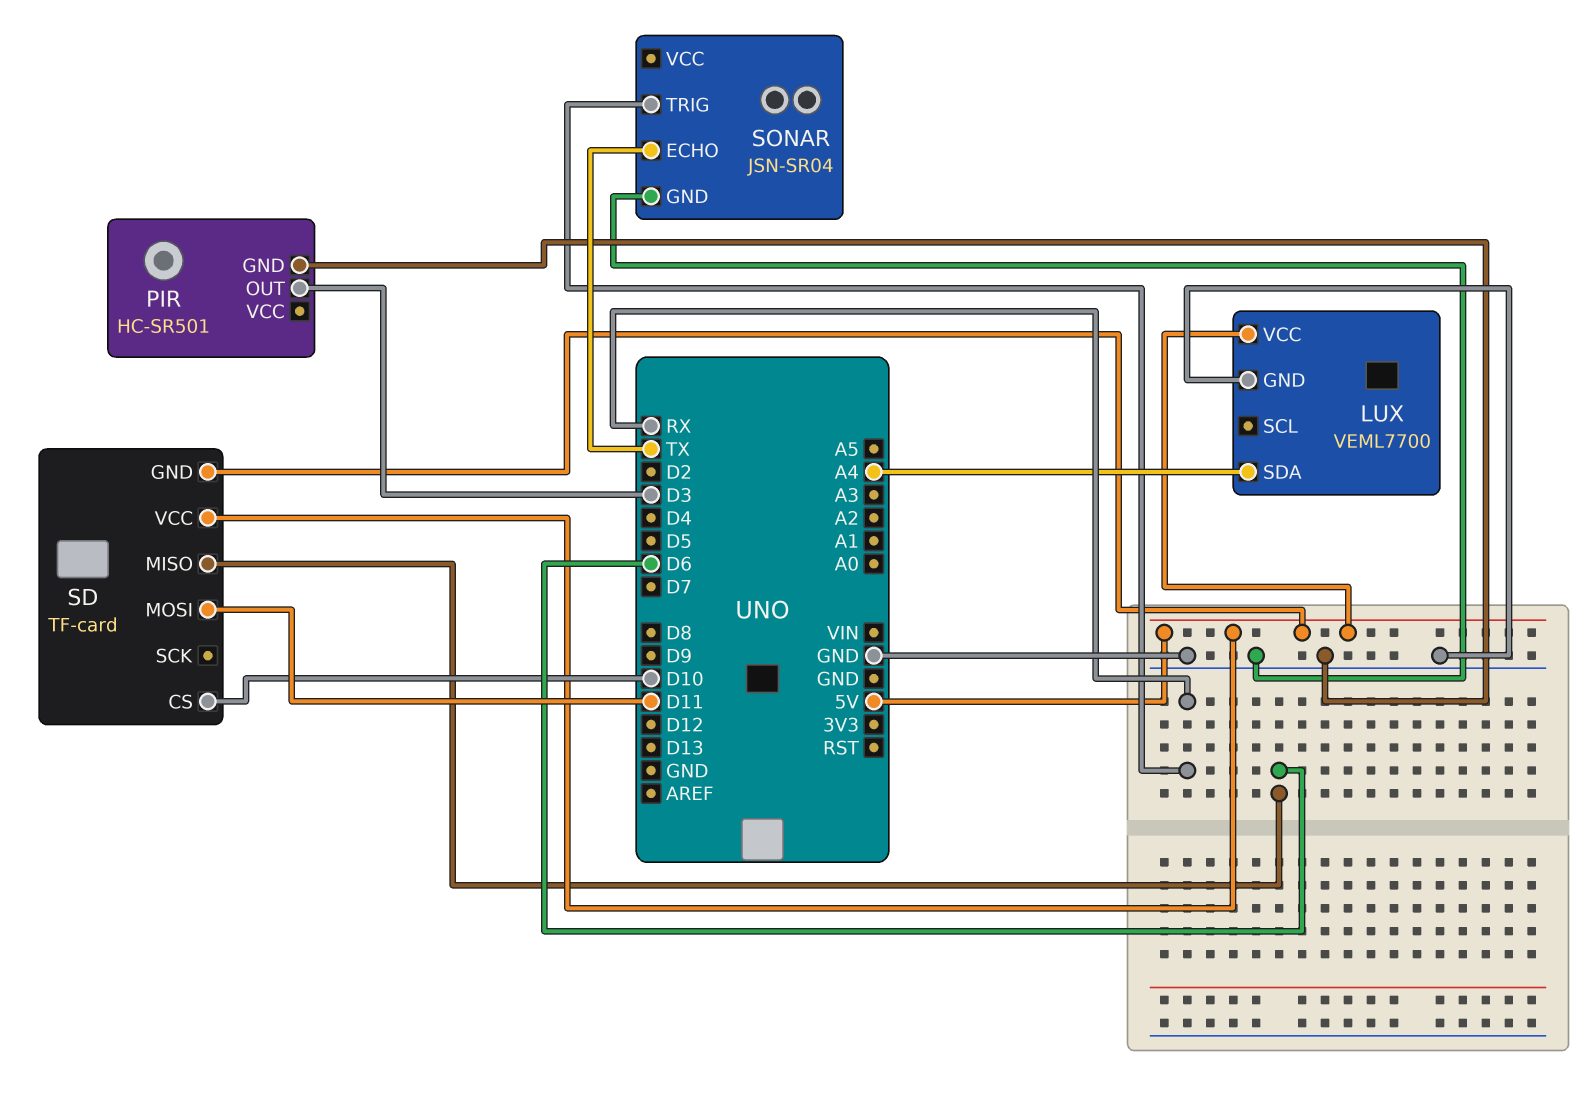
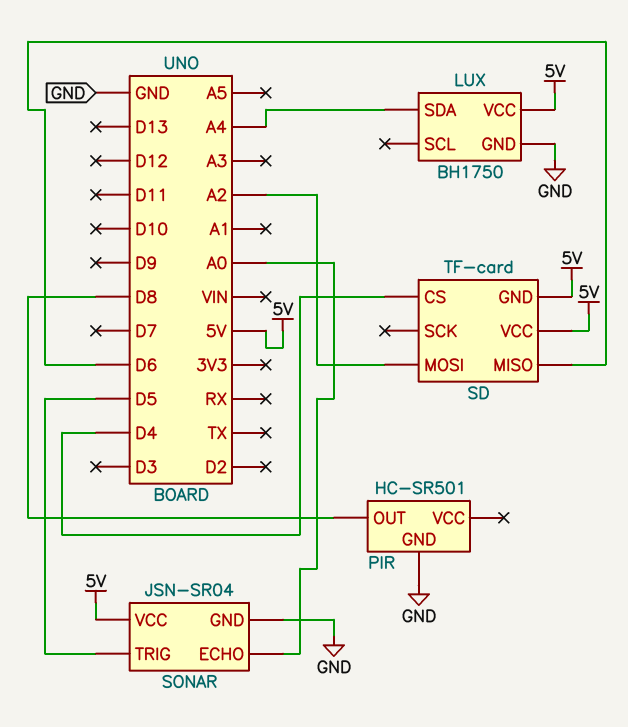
LUX: VEML7700 -> BH1750
PIR pin OUT: D3 -> D8
SD pin CS: D10 -> D4
SD pin MOSI: D11 -> A2
SONAR pin ECHO: TX -> A0
SONAR pin TRIG: RX -> D5
SONAR pin VCC: none -> 5V

